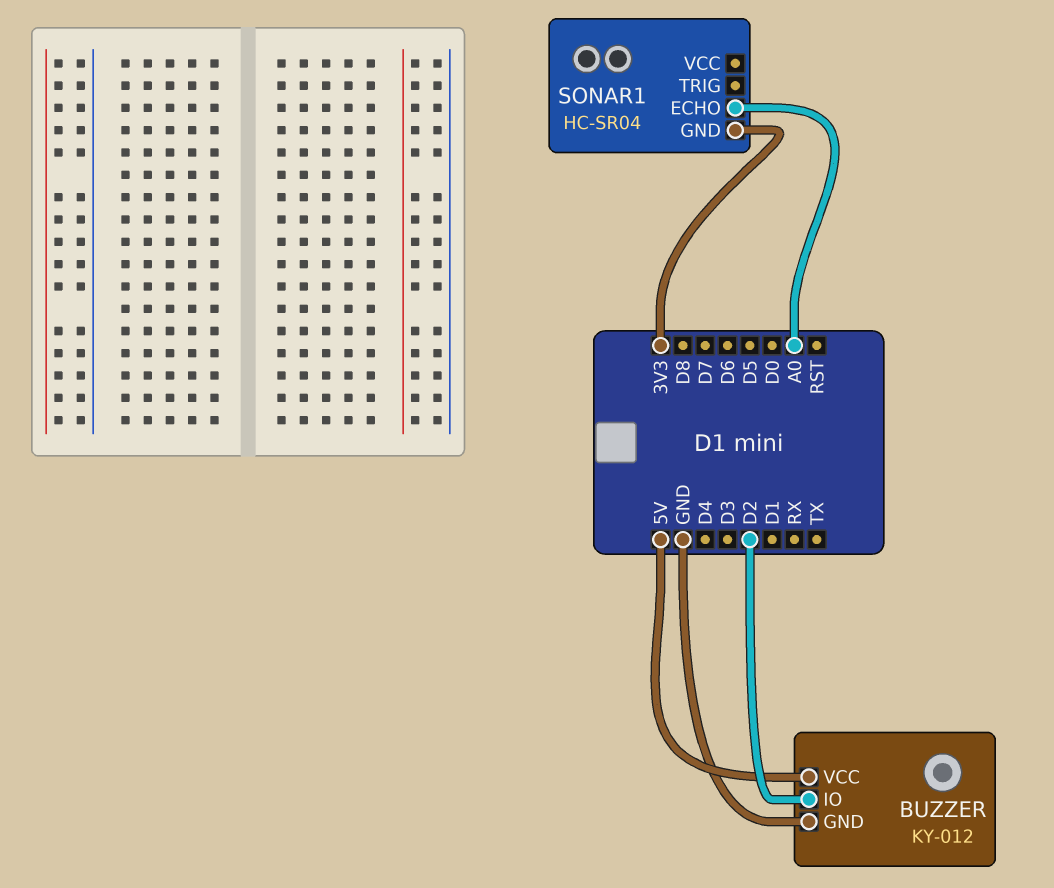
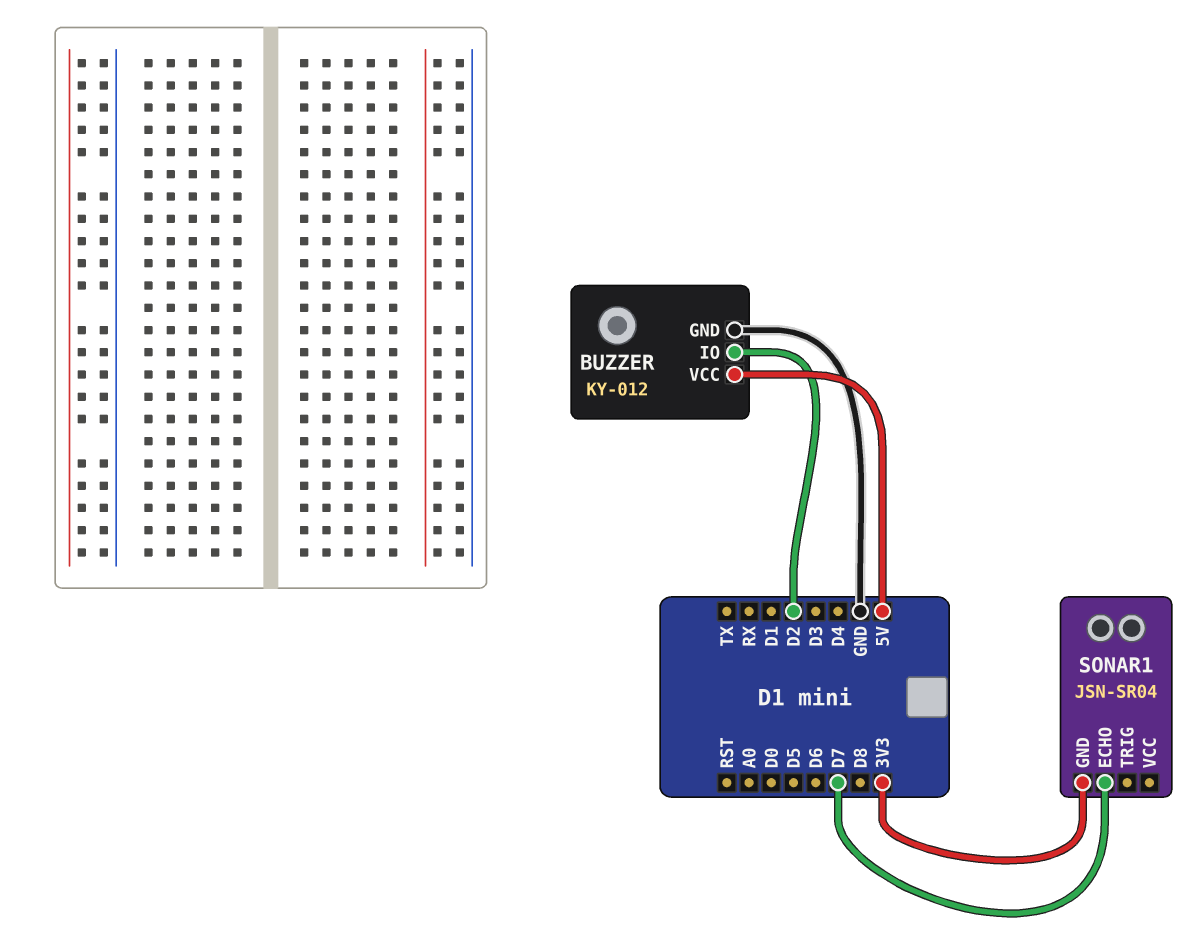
SONAR1: HC-SR04 -> JSN-SR04
SONAR1 pin ECHO: A0 -> D7

